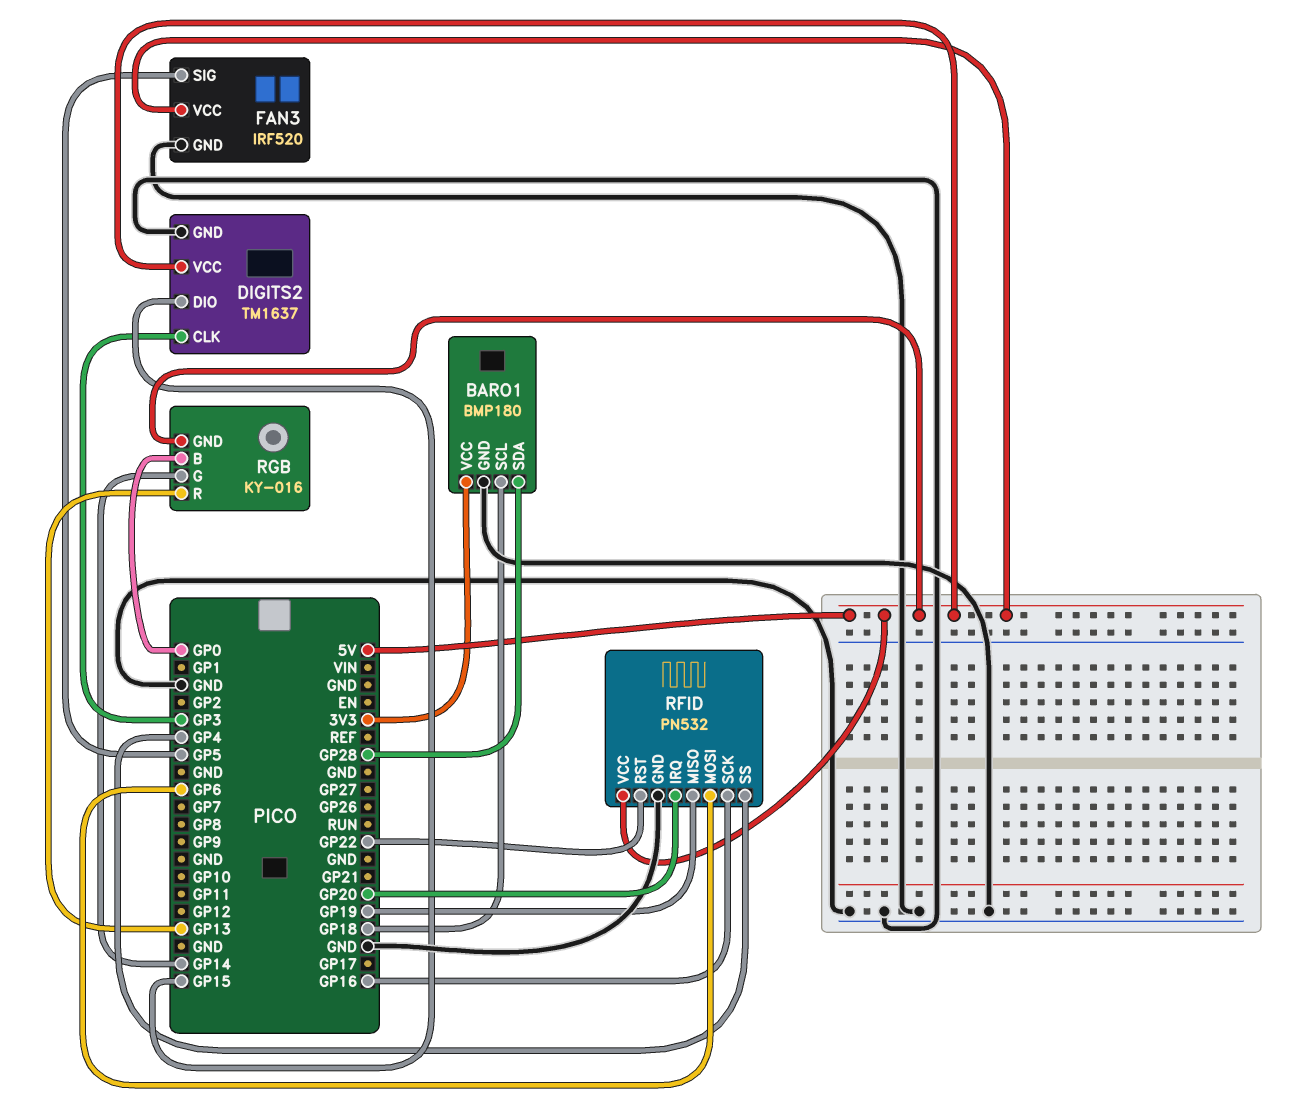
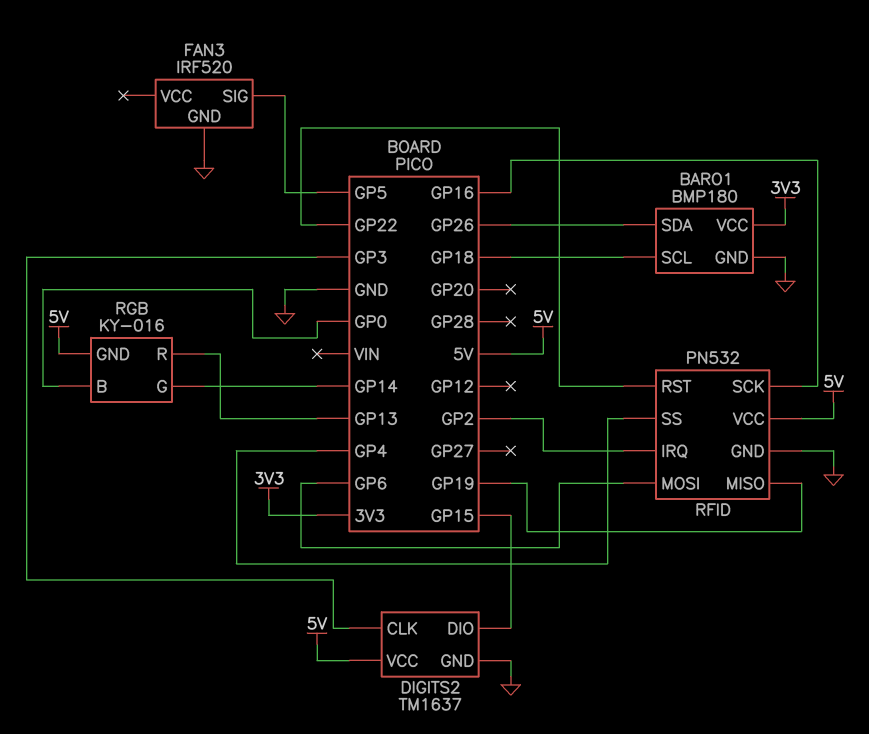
BARO1 pin SDA: GP28 -> GP26
FAN3 pin VCC: 5V -> none
RFID pin IRQ: GP20 -> GP2

